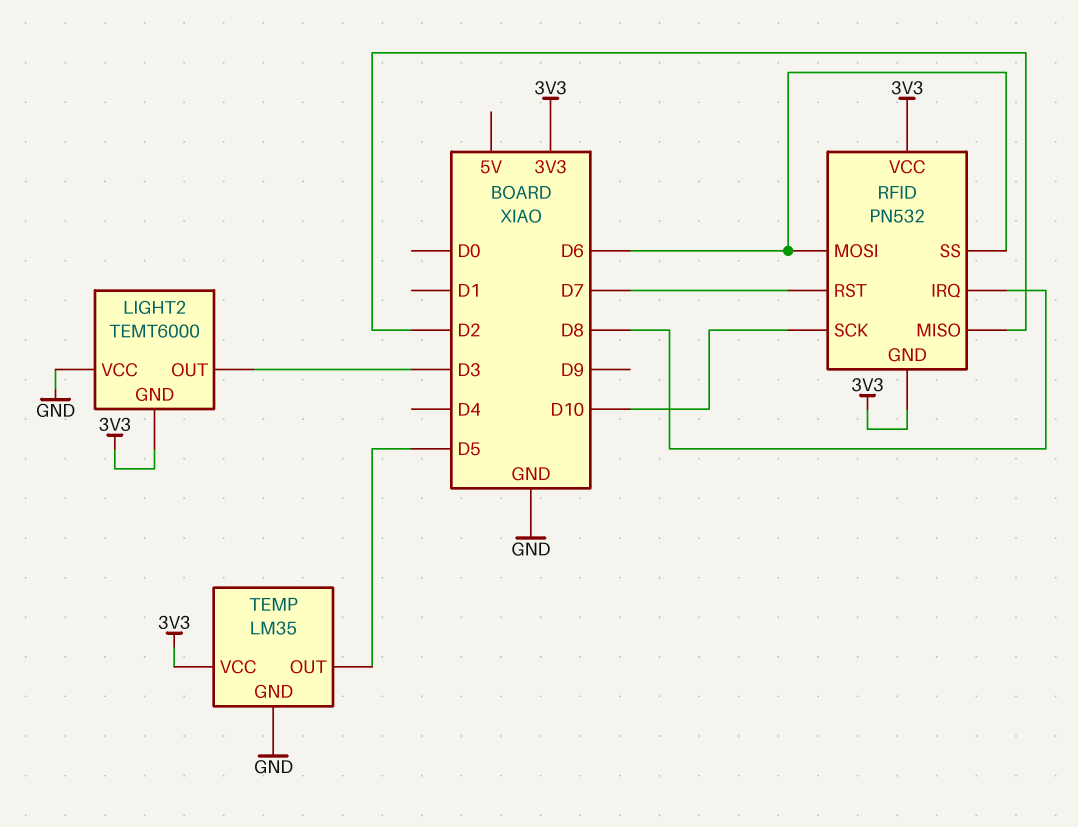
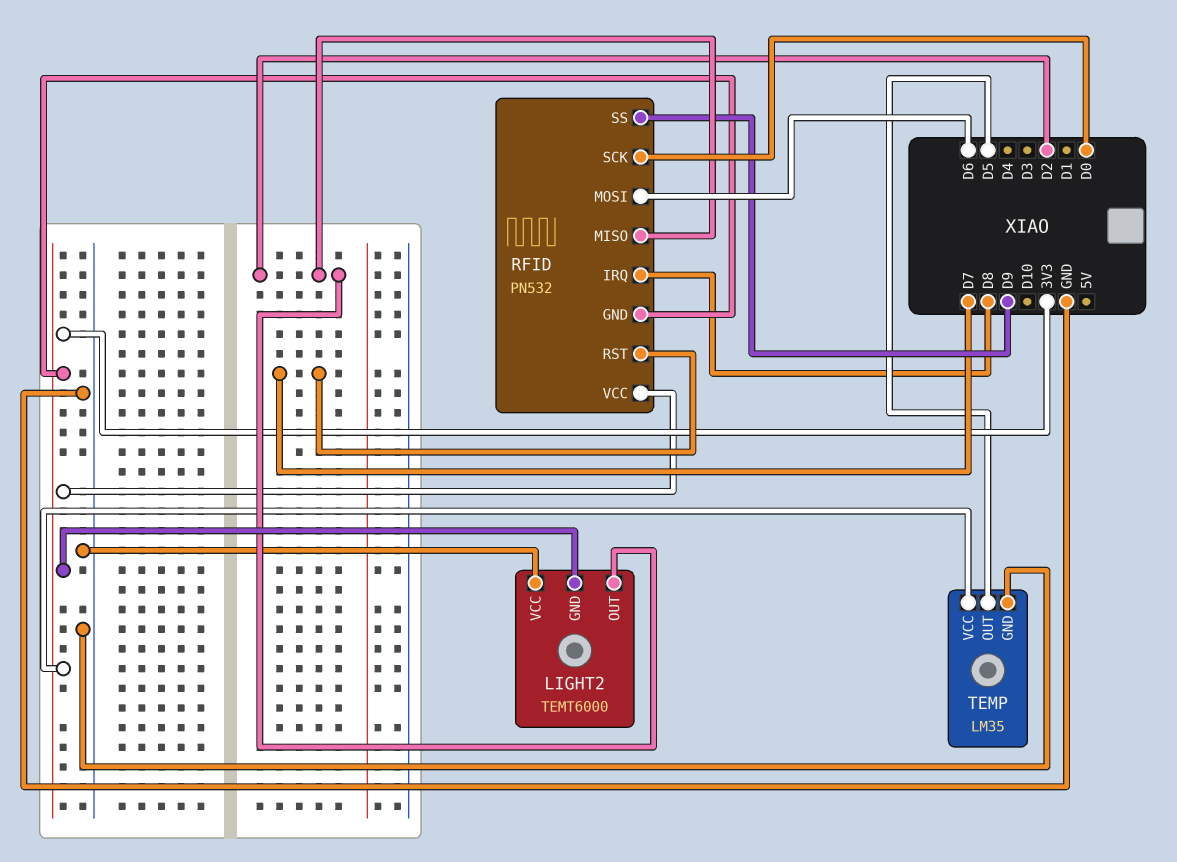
LIGHT2 pin OUT: D3 -> D2
RFID pin SCK: D10 -> D0
RFID pin SS: D6 -> D9

